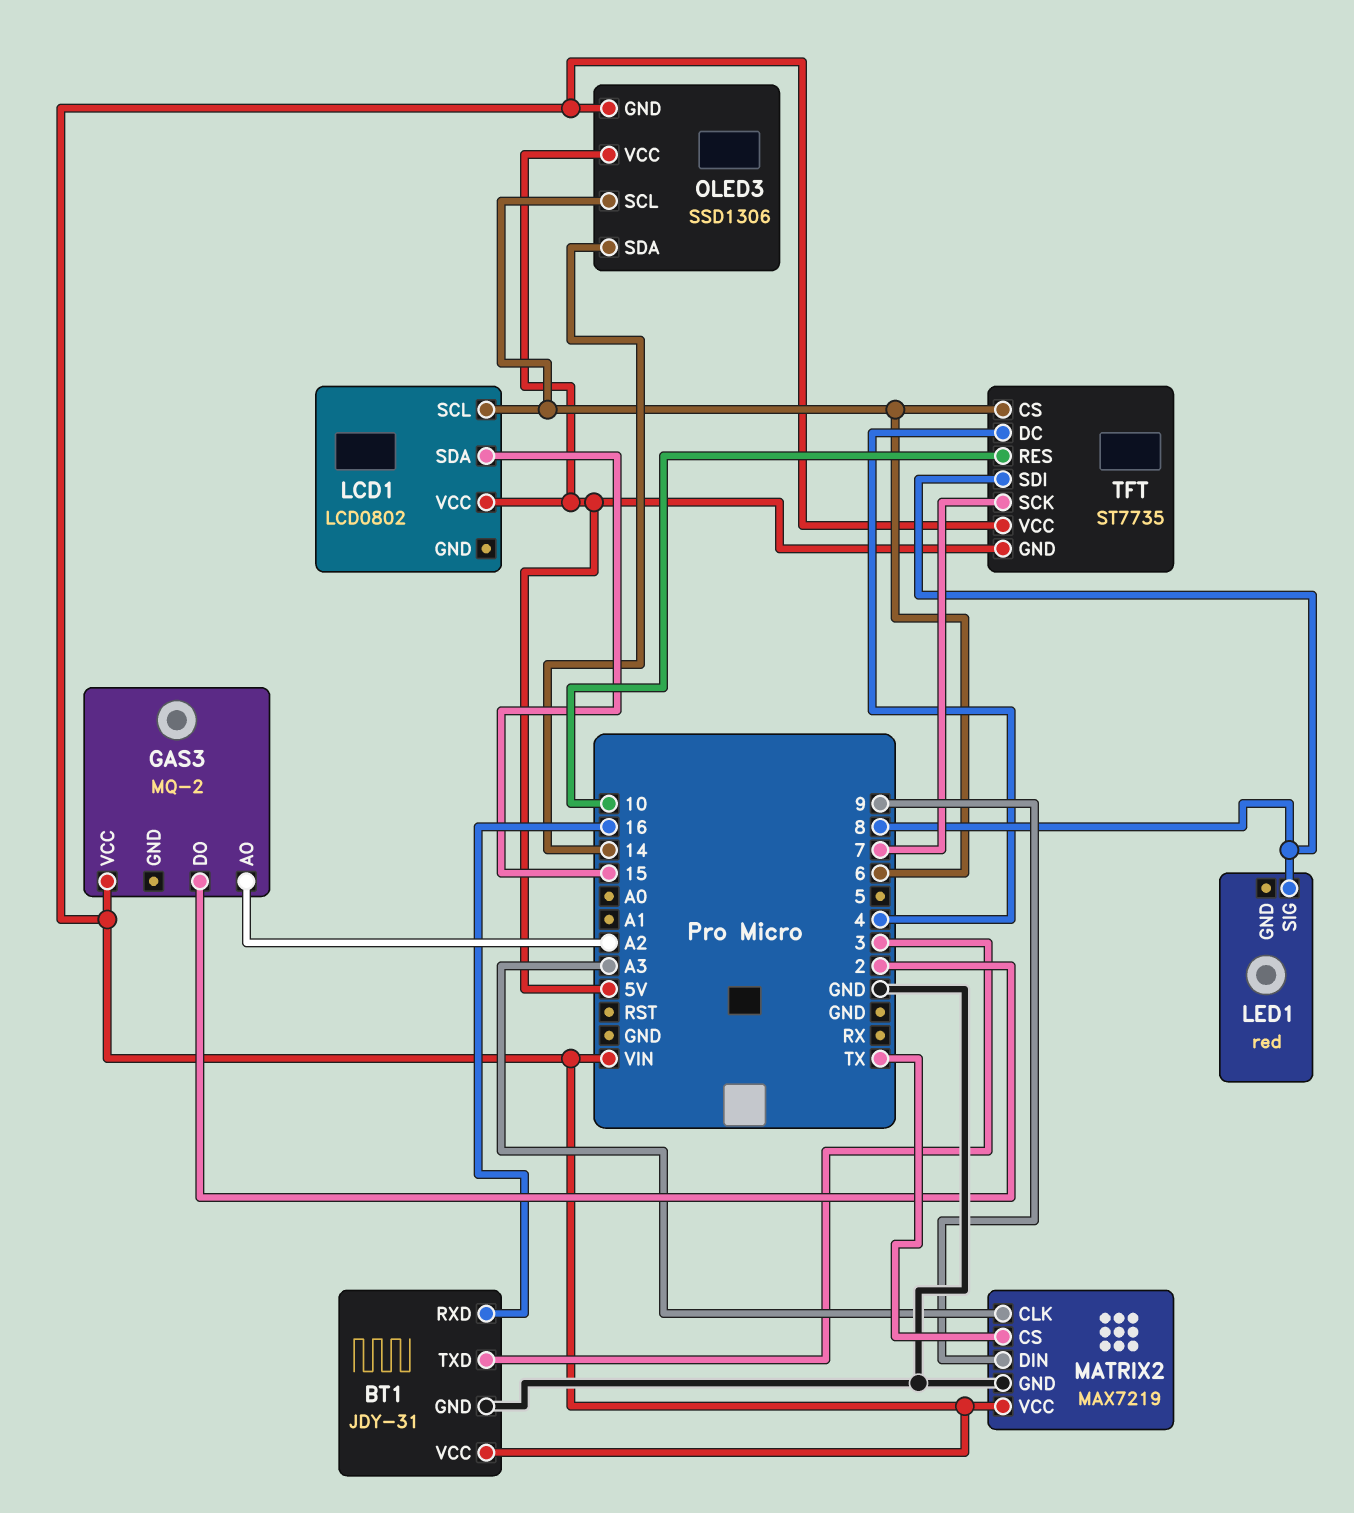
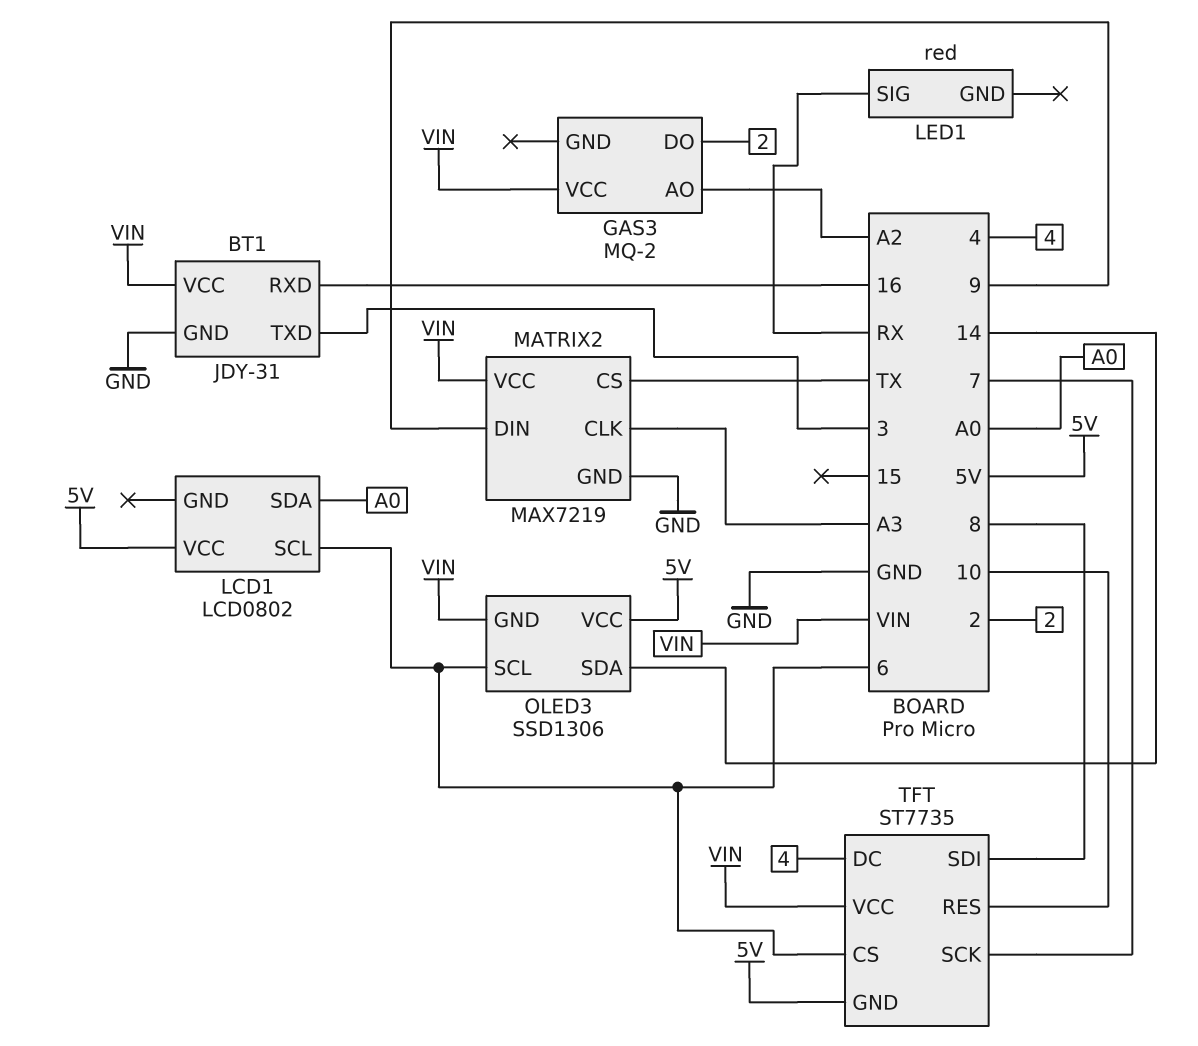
LCD1 pin SDA: 15 -> A0
LED1 pin SIG: 8 -> RX

